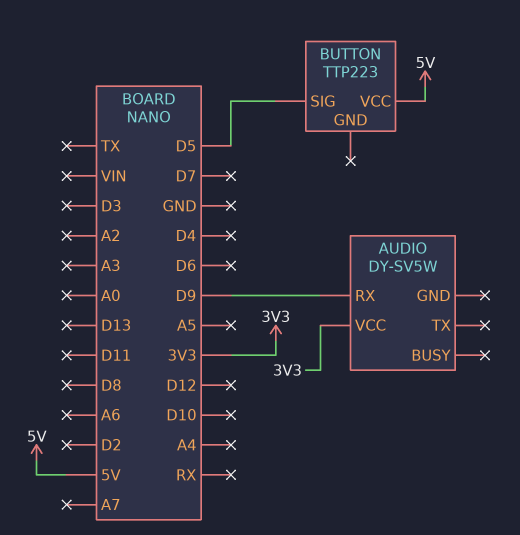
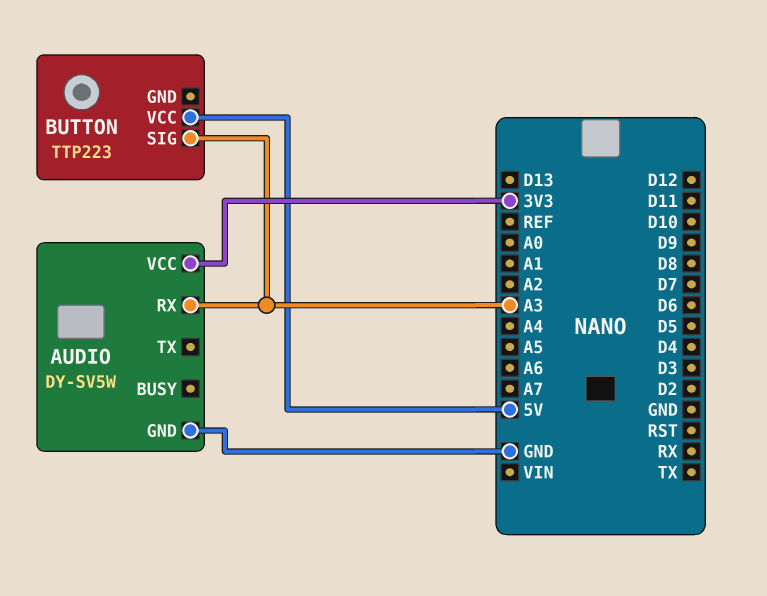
AUDIO pin GND: none -> GND
AUDIO pin RX: D9 -> A3
BUTTON pin SIG: D5 -> A3

